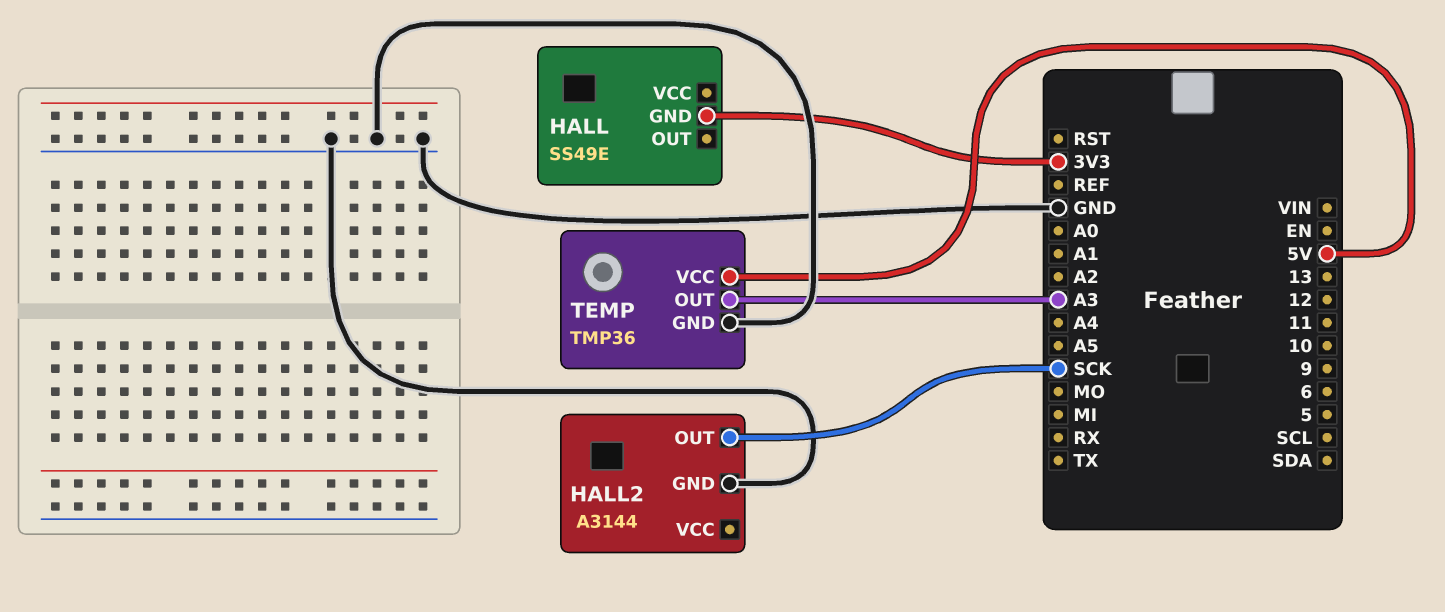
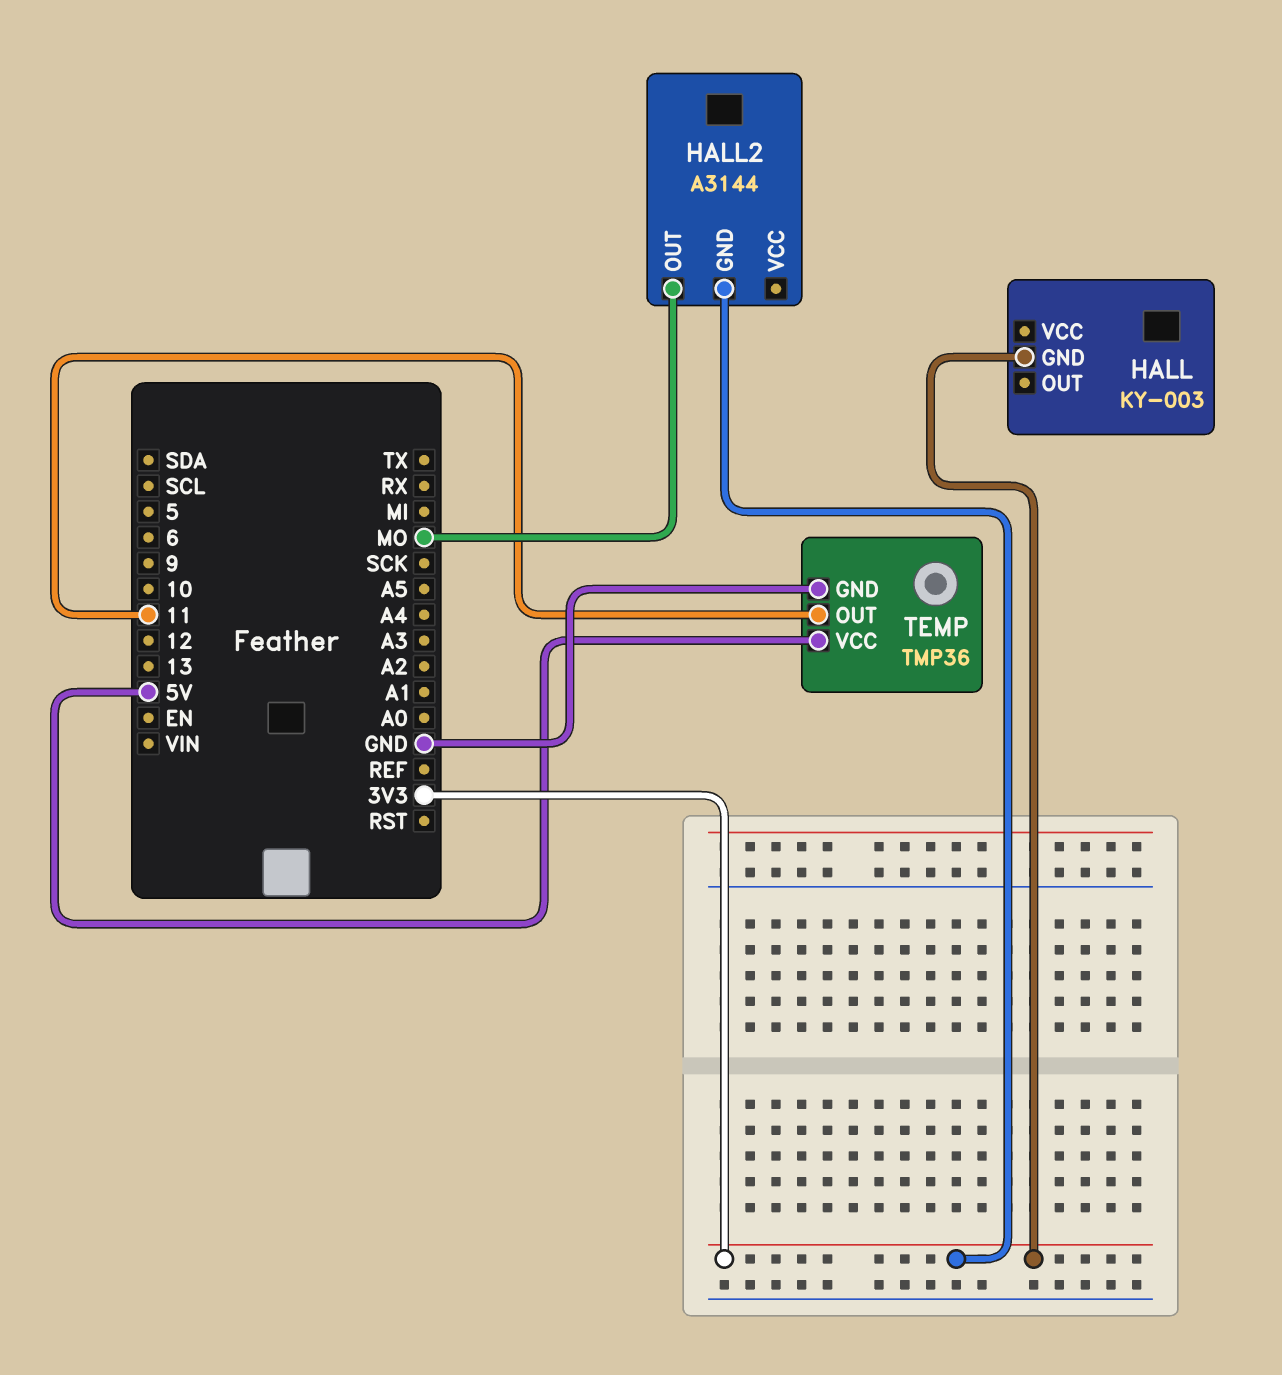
HALL: SS49E -> KY-003
HALL2 pin GND: GND -> 3V3
HALL2 pin OUT: SCK -> MO
TEMP pin OUT: A3 -> 11

